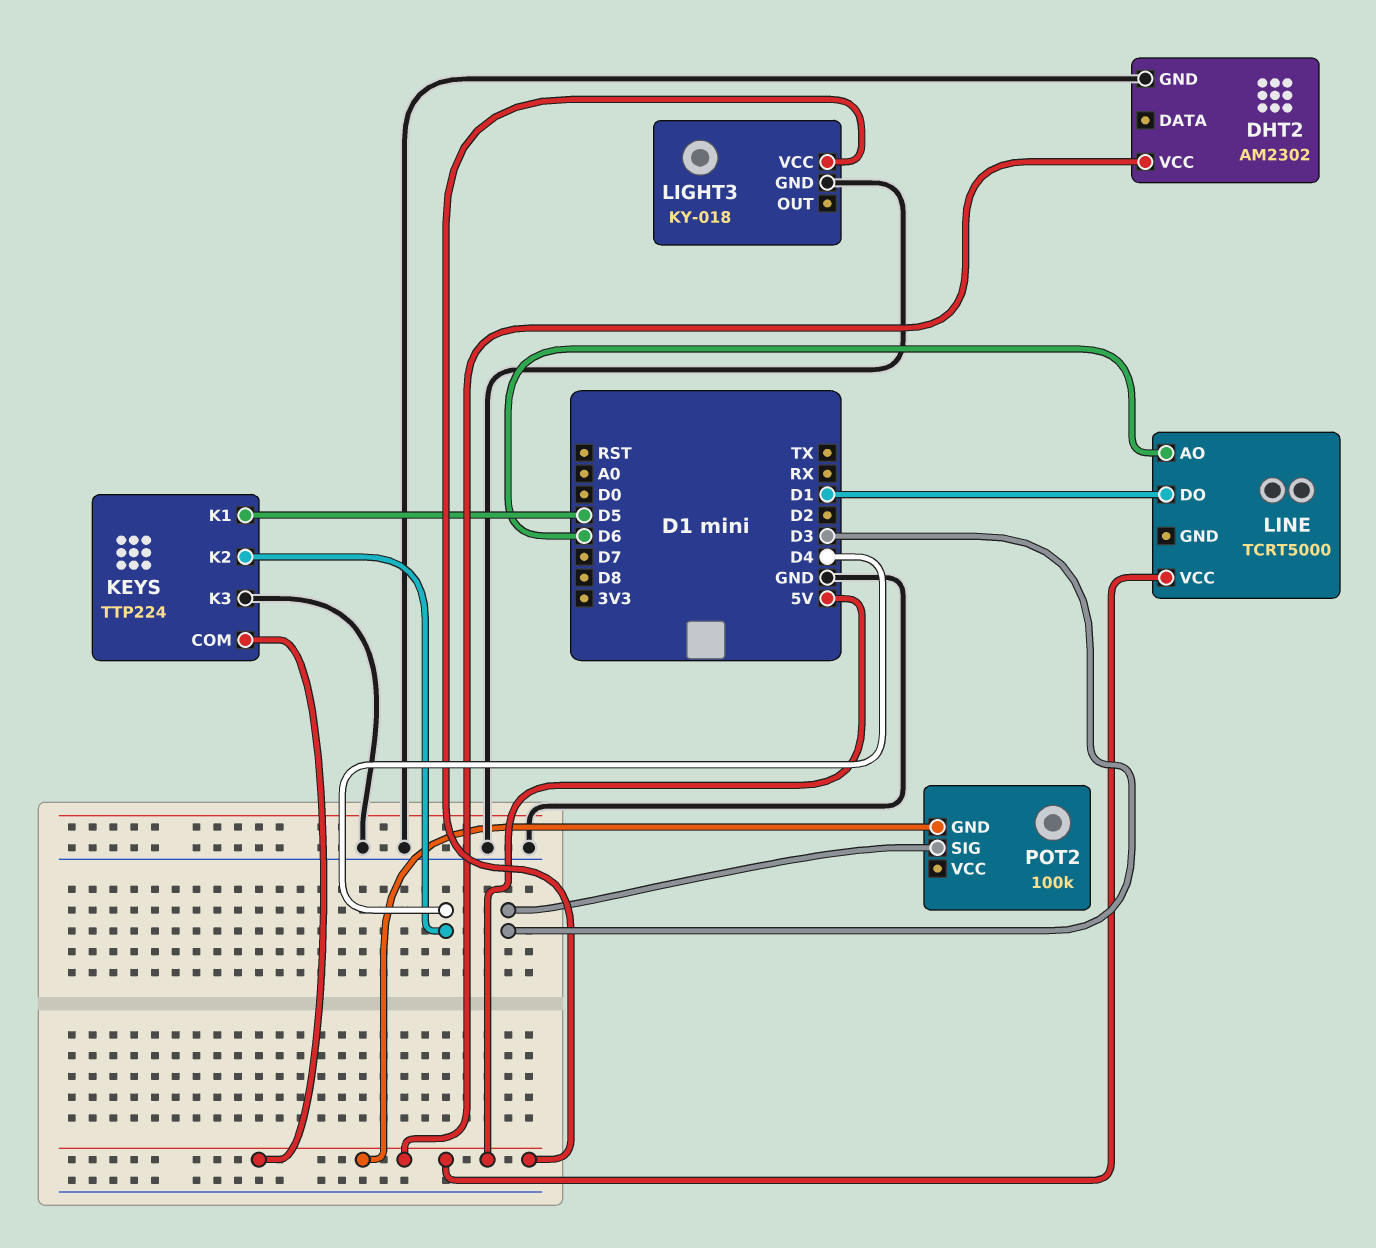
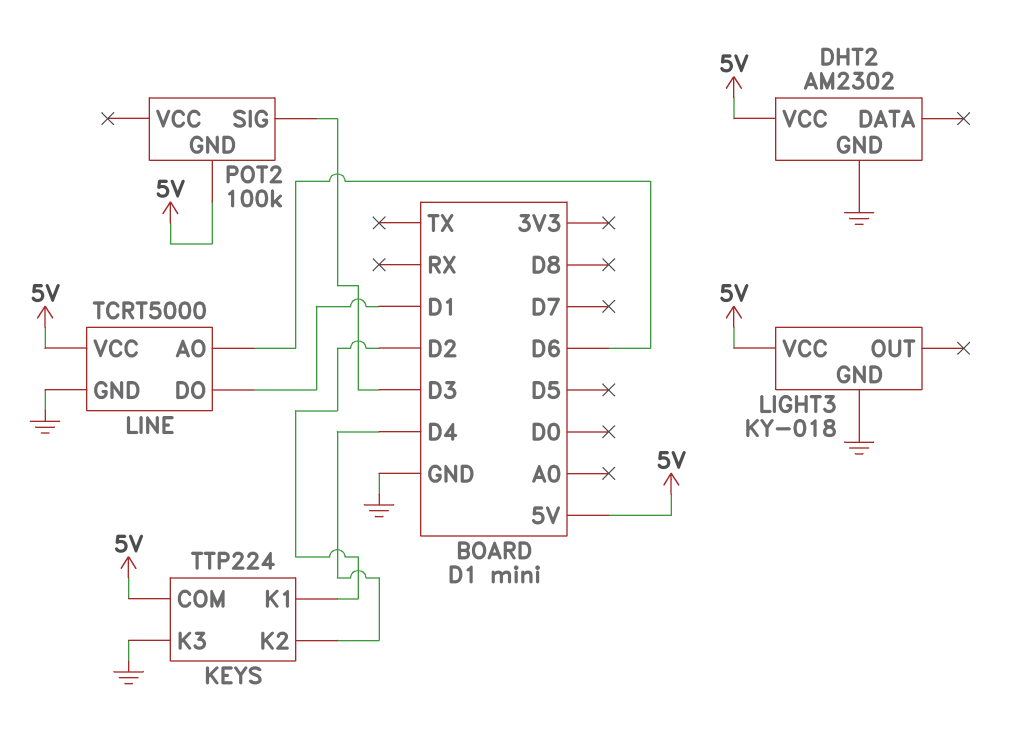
KEYS pin K1: D5 -> D2
LINE pin GND: none -> GND

